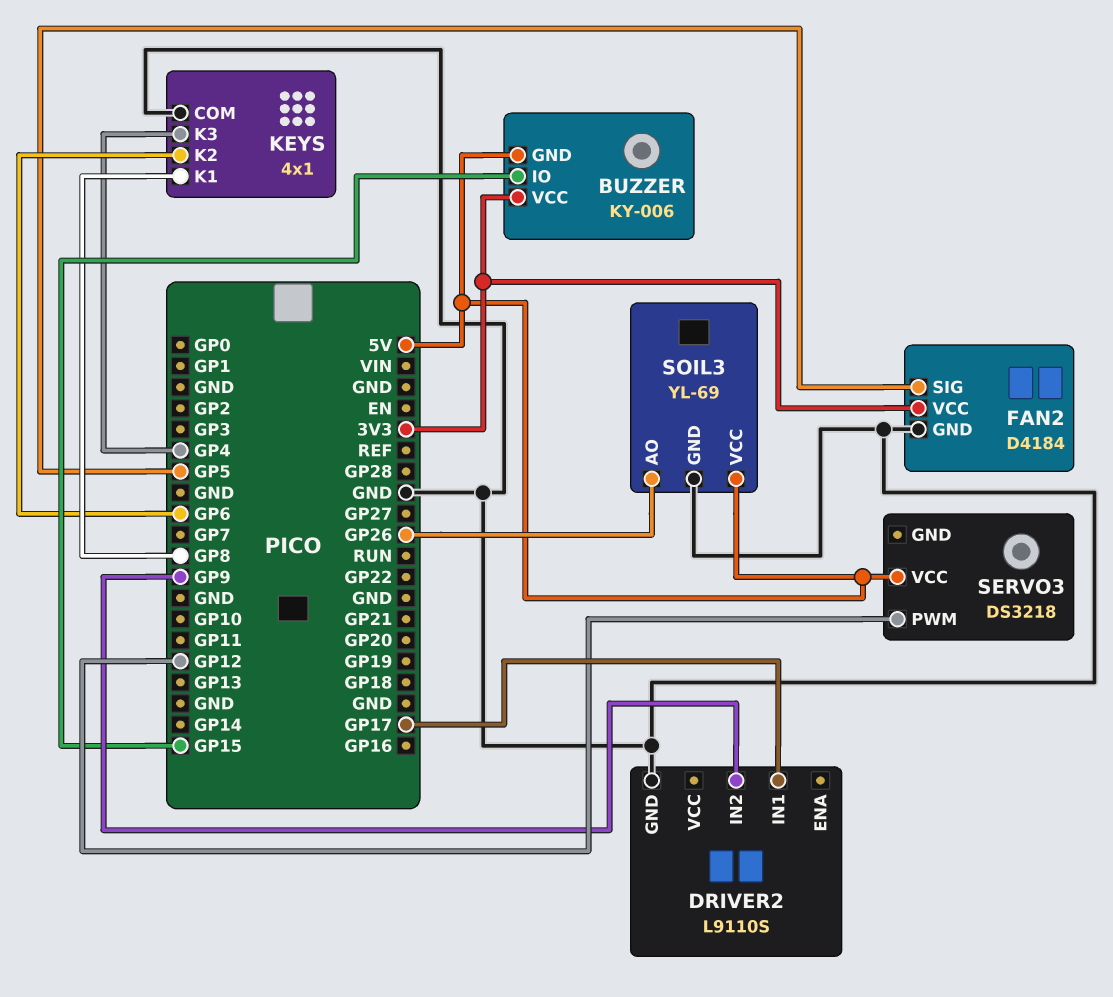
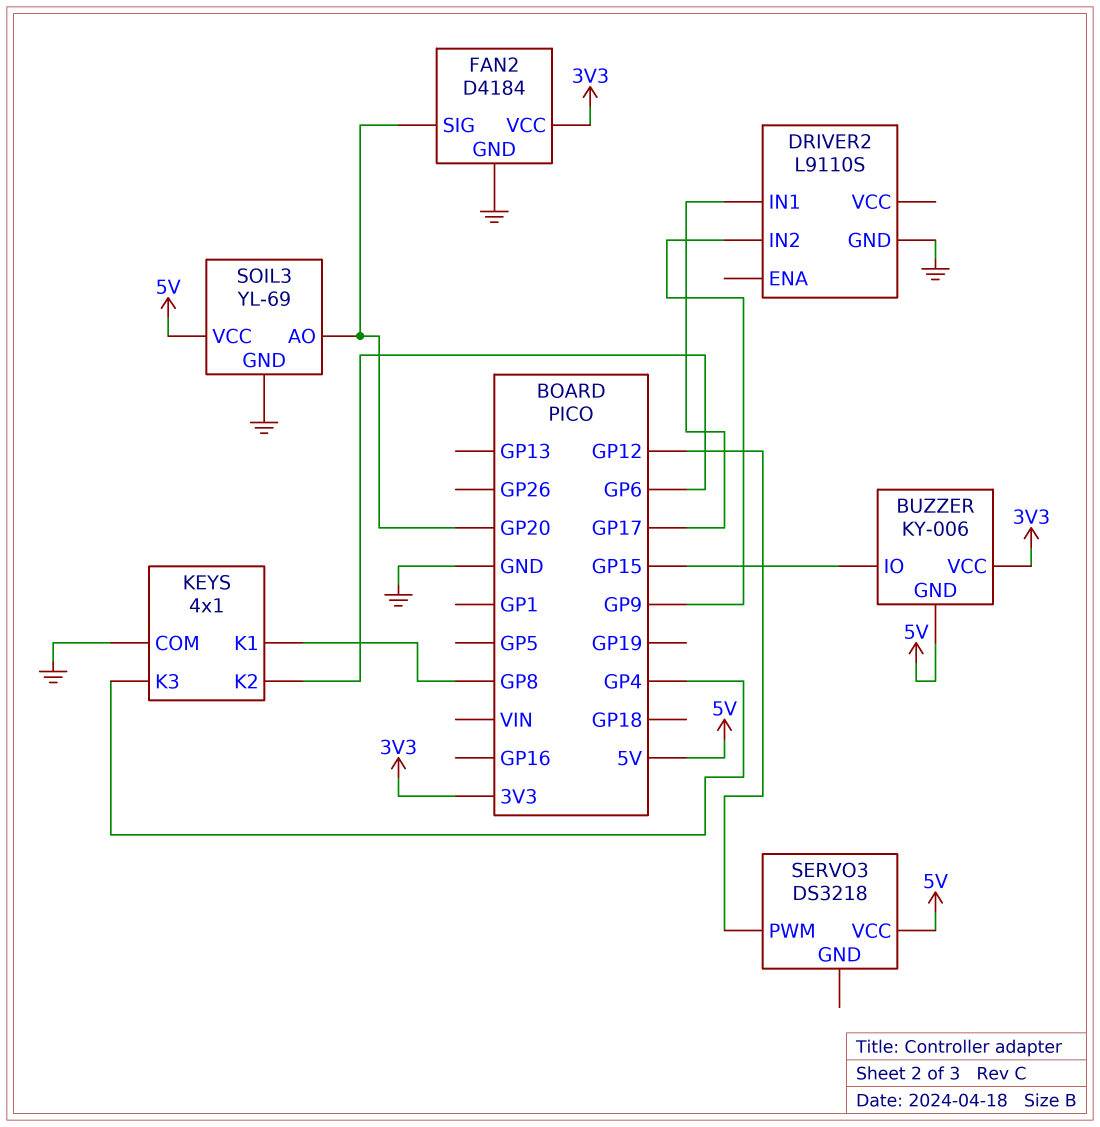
FAN2 pin SIG: GP5 -> GP20
SOIL3 pin AO: GP26 -> GP20

